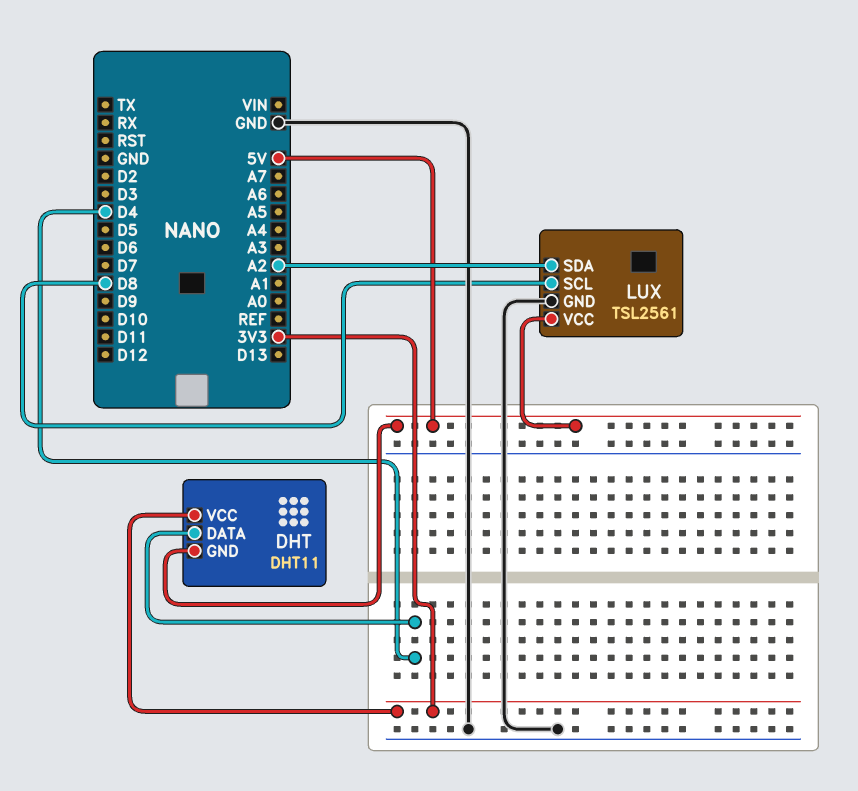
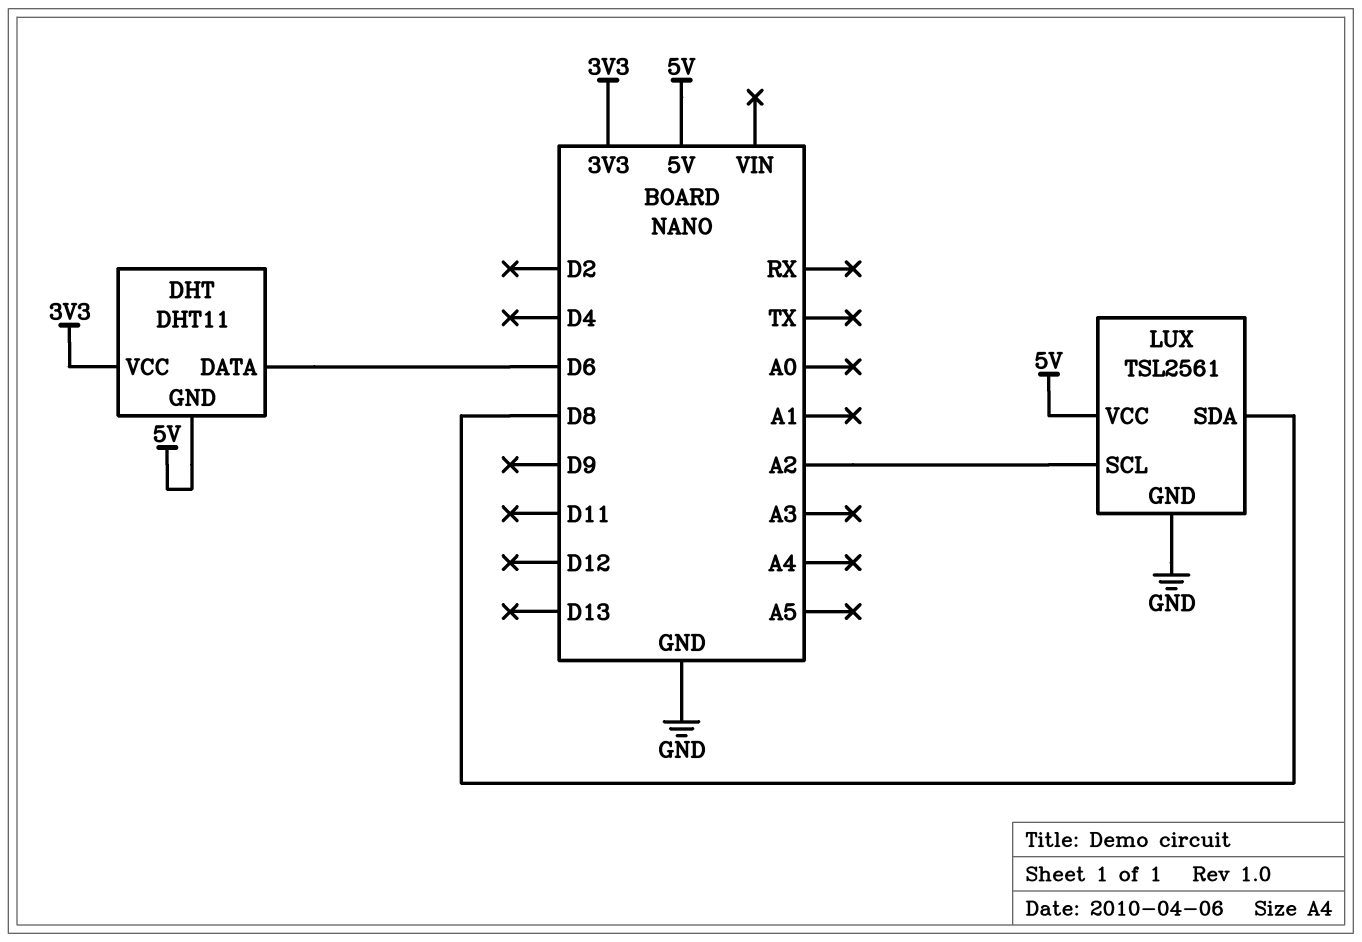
DHT pin DATA: D4 -> D6
LUX pin SCL: D8 -> A2
LUX pin SDA: A2 -> D8

